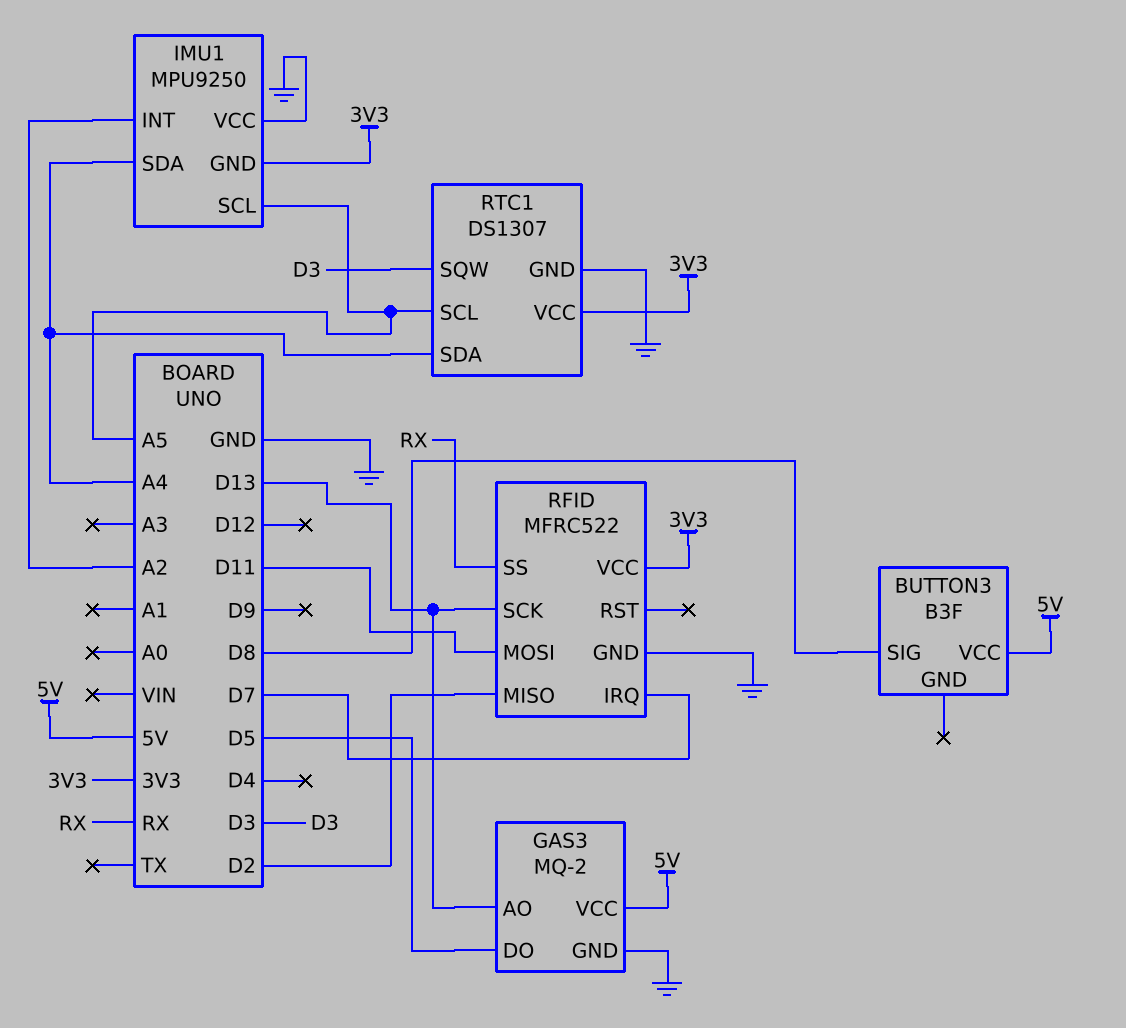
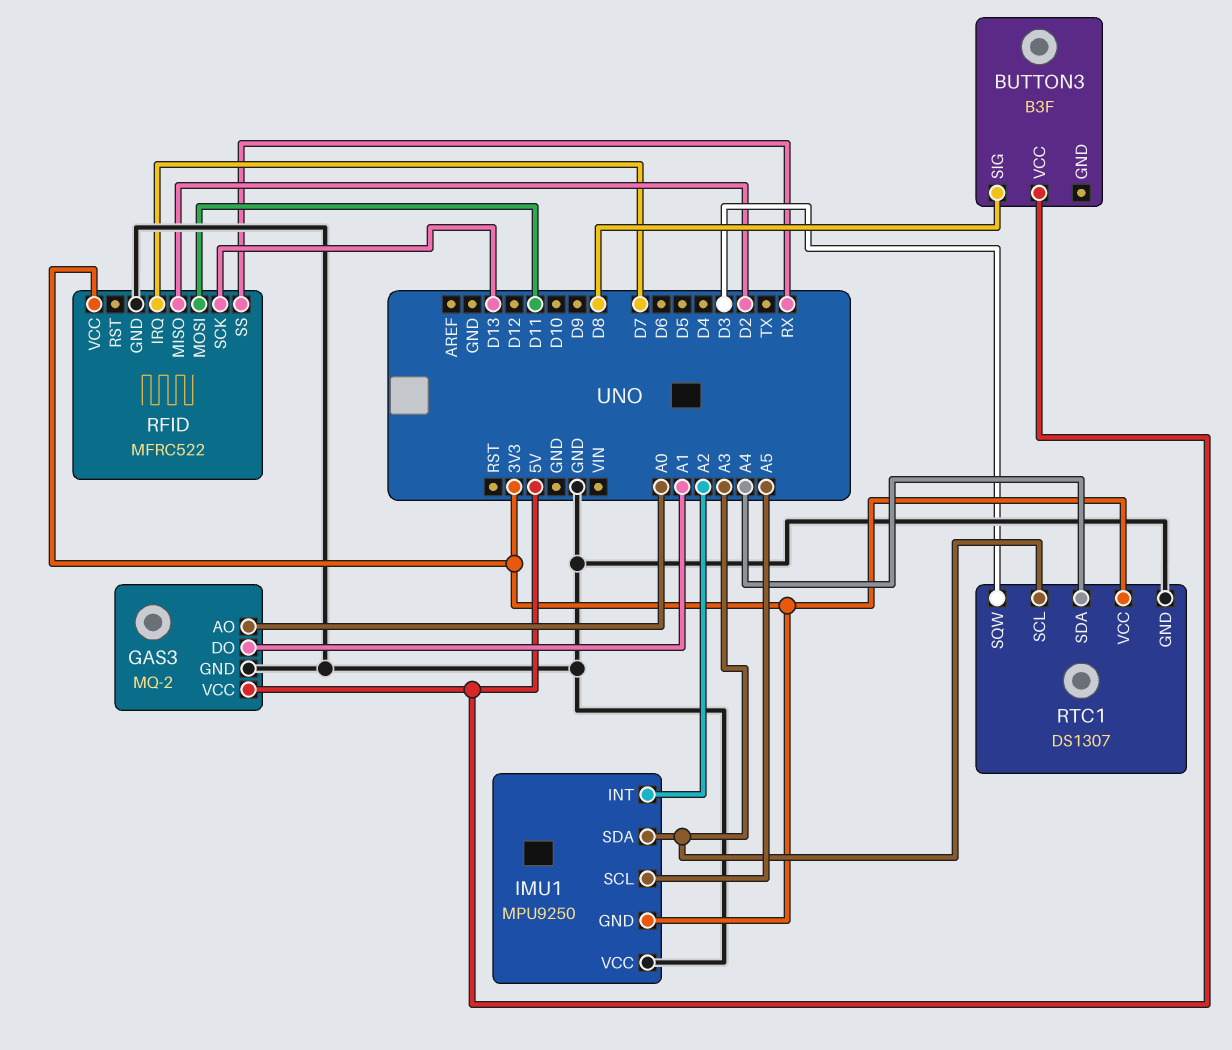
GAS3 pin AO: D13 -> A0
GAS3 pin DO: D5 -> A1
IMU1 pin SDA: A4 -> A3
RTC1 pin SCL: A5 -> A3

